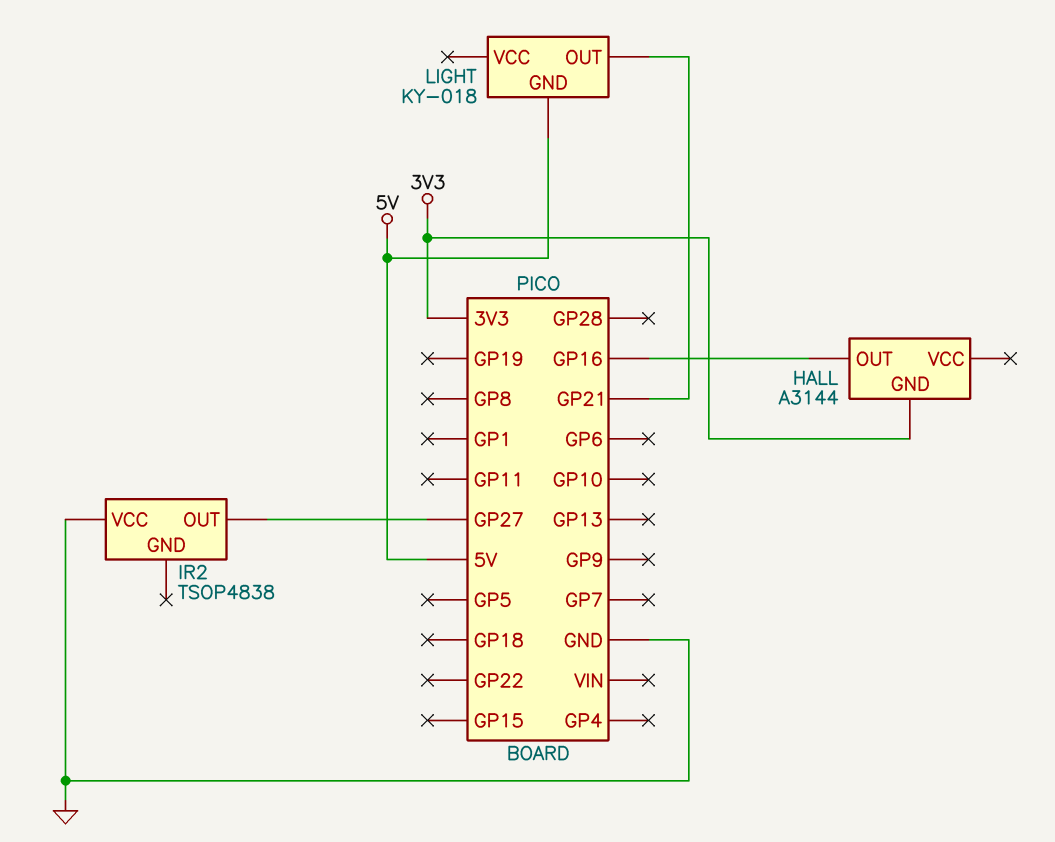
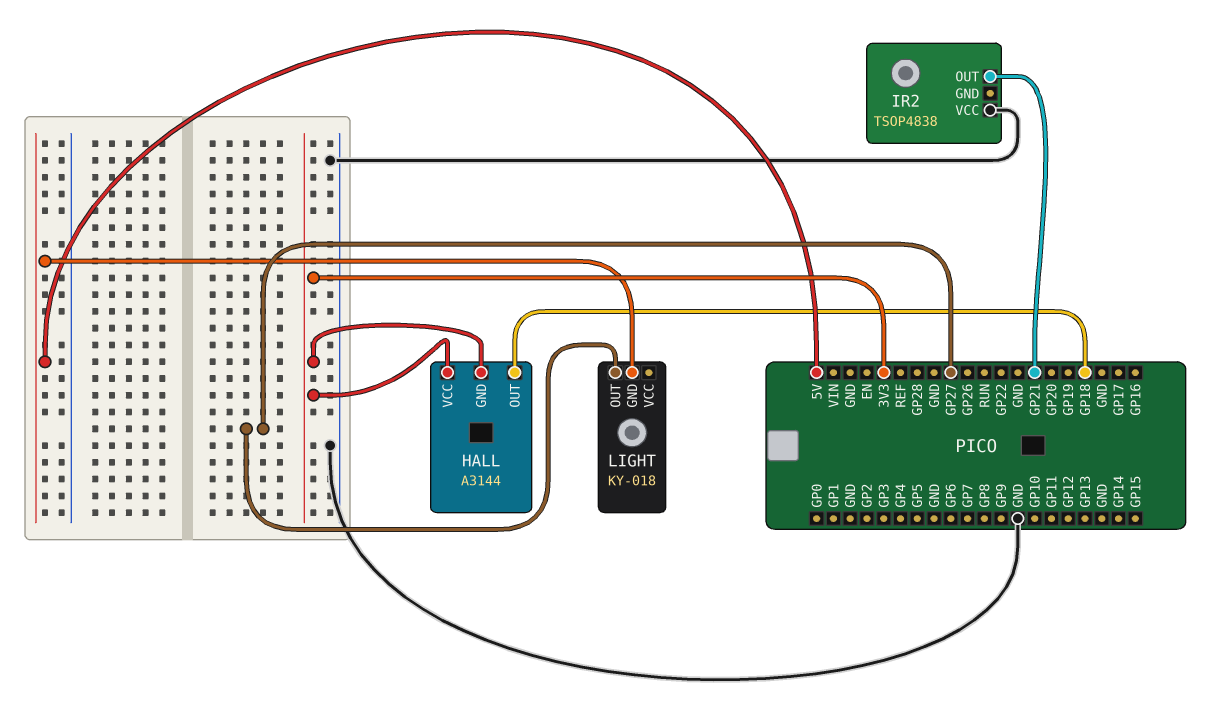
HALL pin OUT: GP16 -> GP18
HALL pin VCC: none -> 3V3
IR2 pin OUT: GP27 -> GP21
LIGHT pin OUT: GP21 -> GP27

